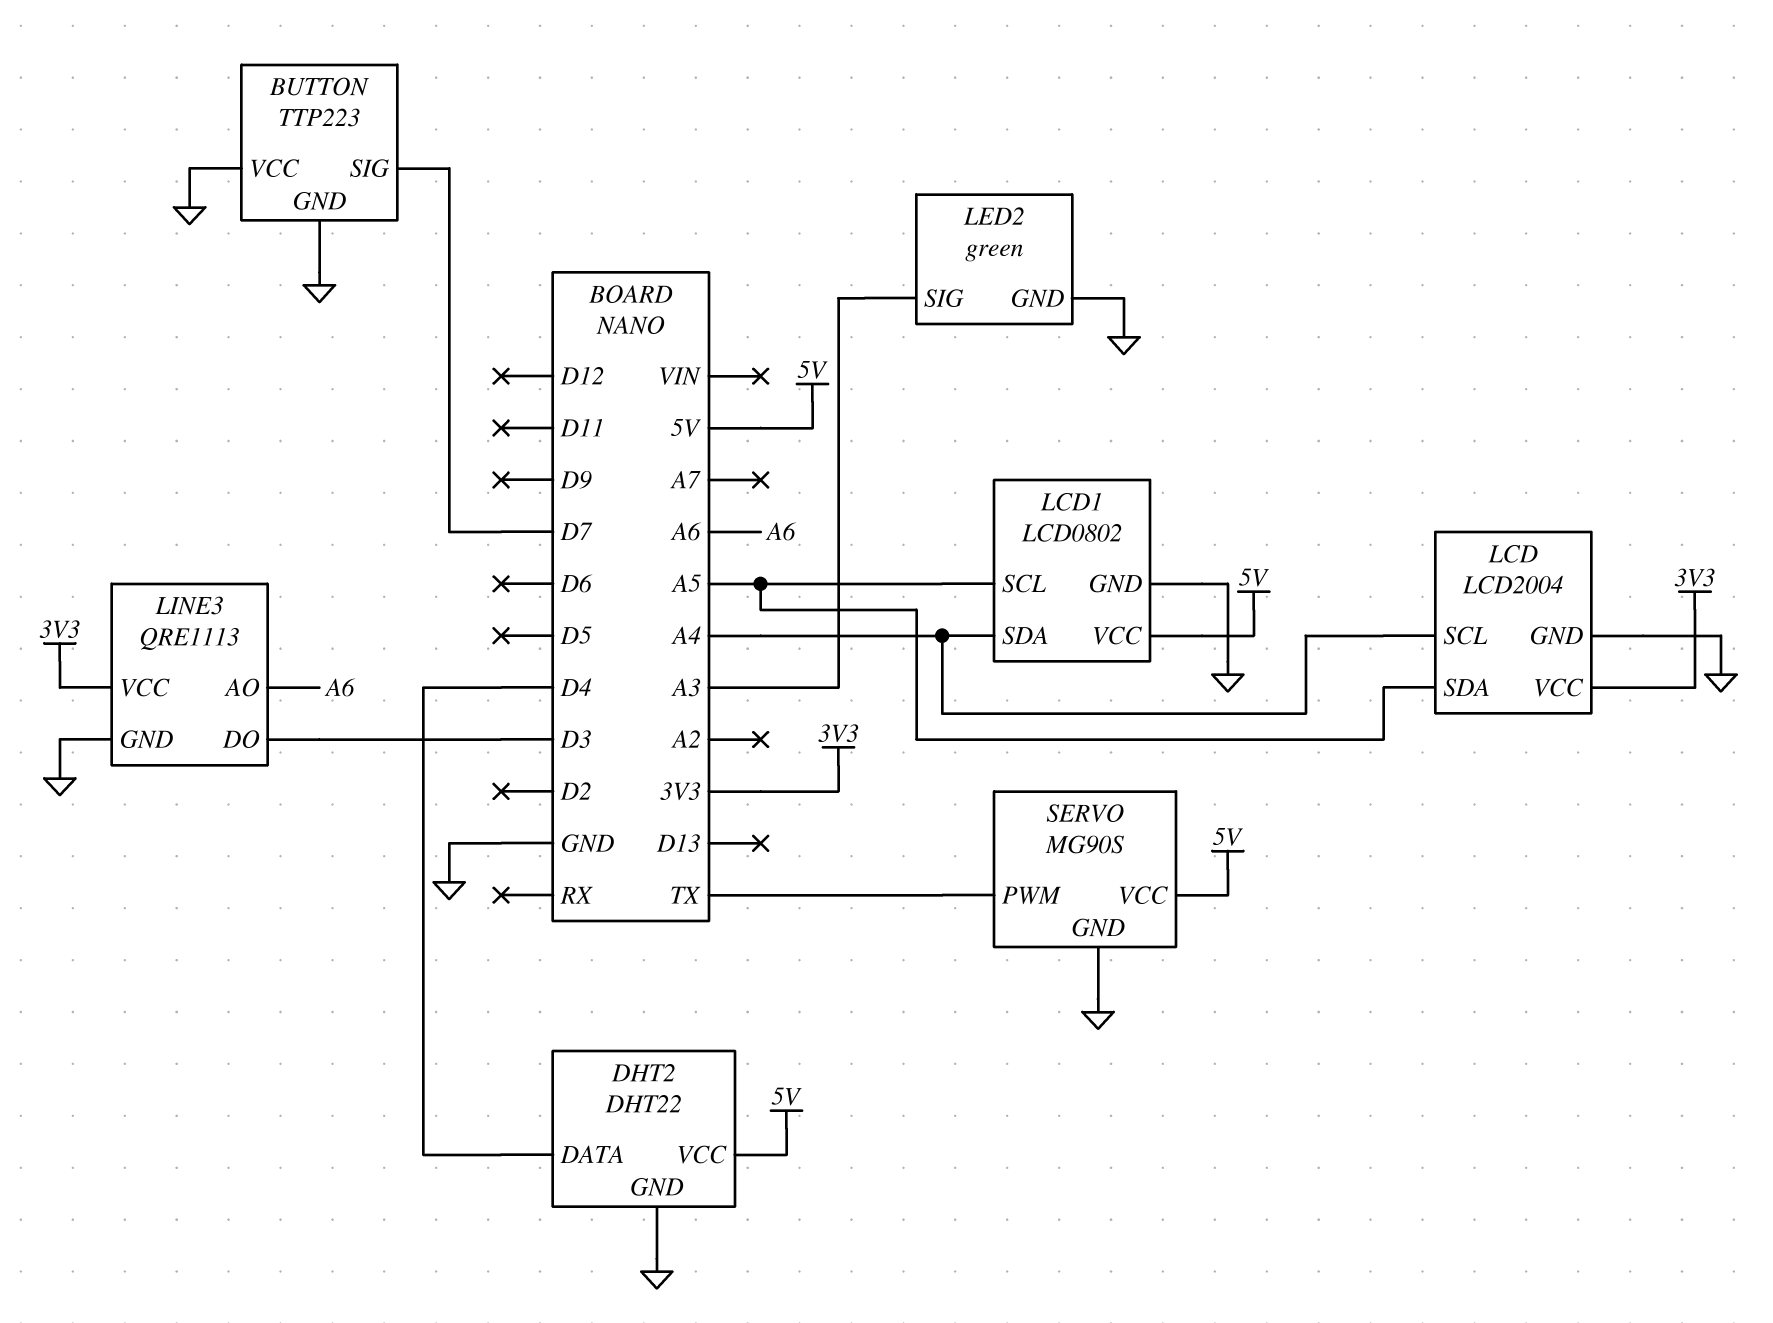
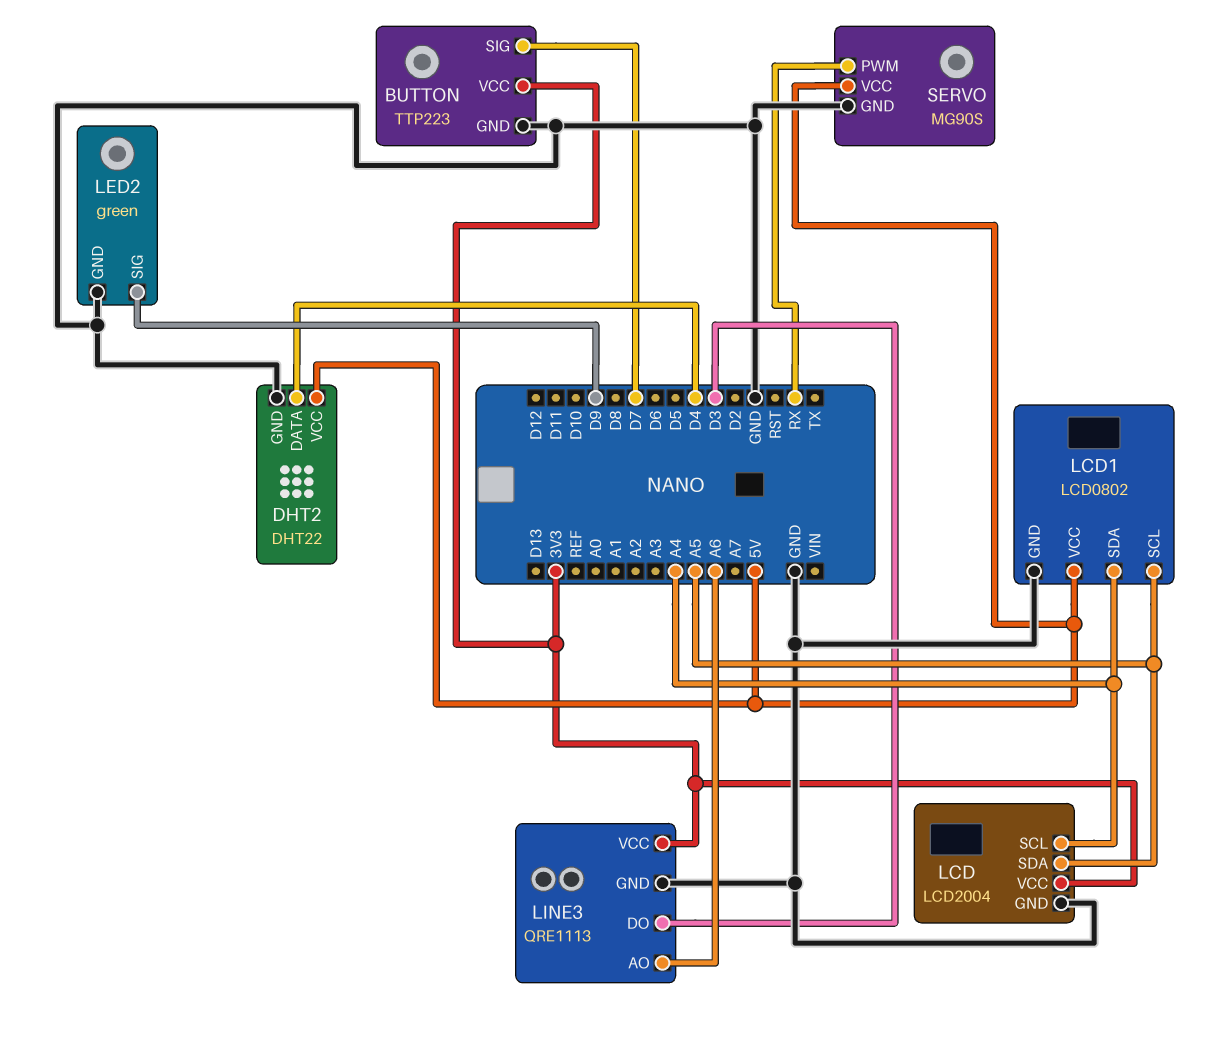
BUTTON pin VCC: GND -> 3V3
LED2 pin SIG: A3 -> D9
SERVO pin PWM: TX -> RX

